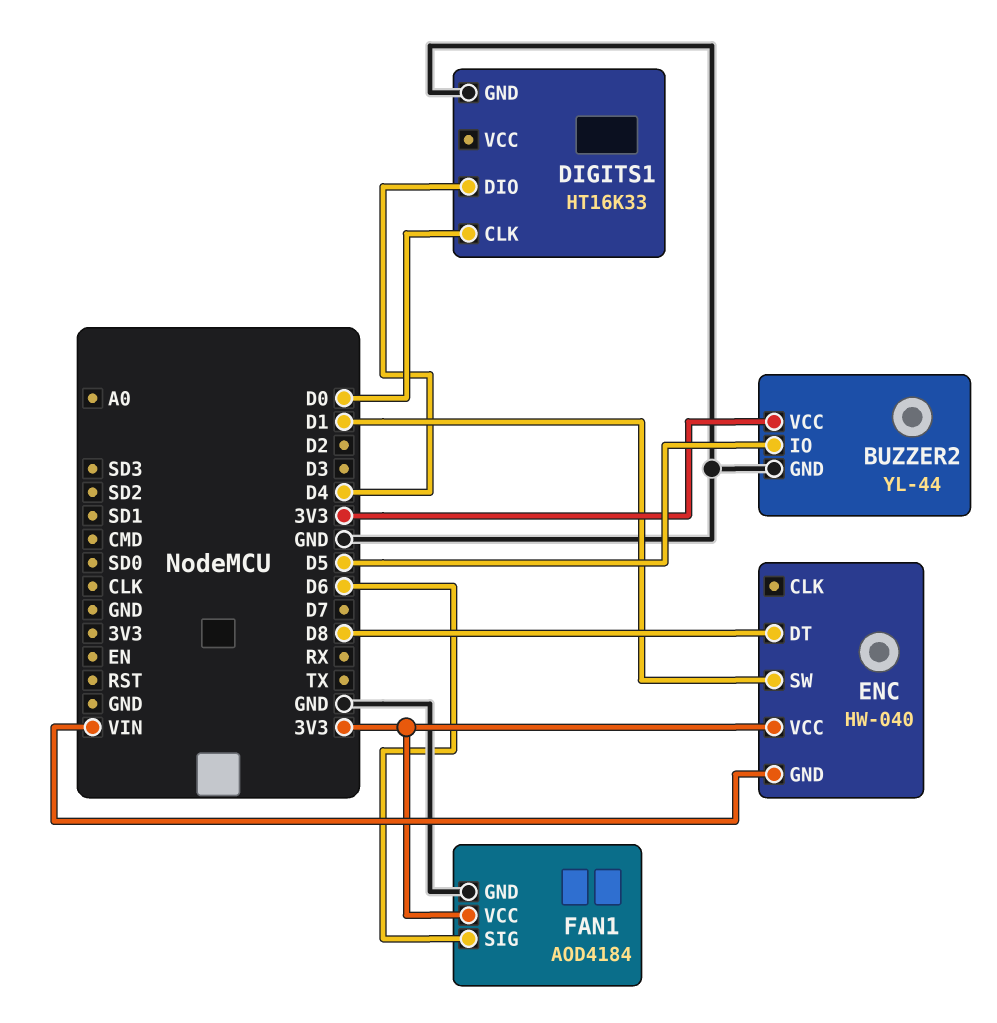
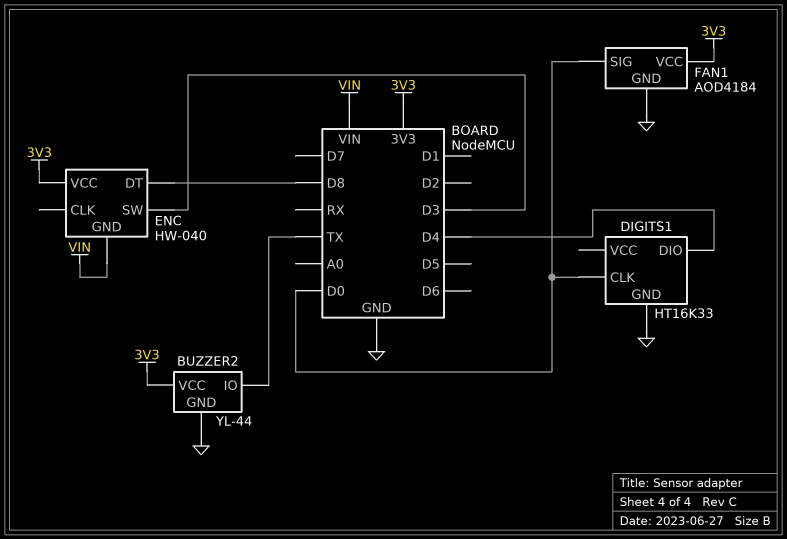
BUZZER2 pin IO: D5 -> TX
ENC pin SW: D1 -> D3
FAN1 pin SIG: D6 -> D0

